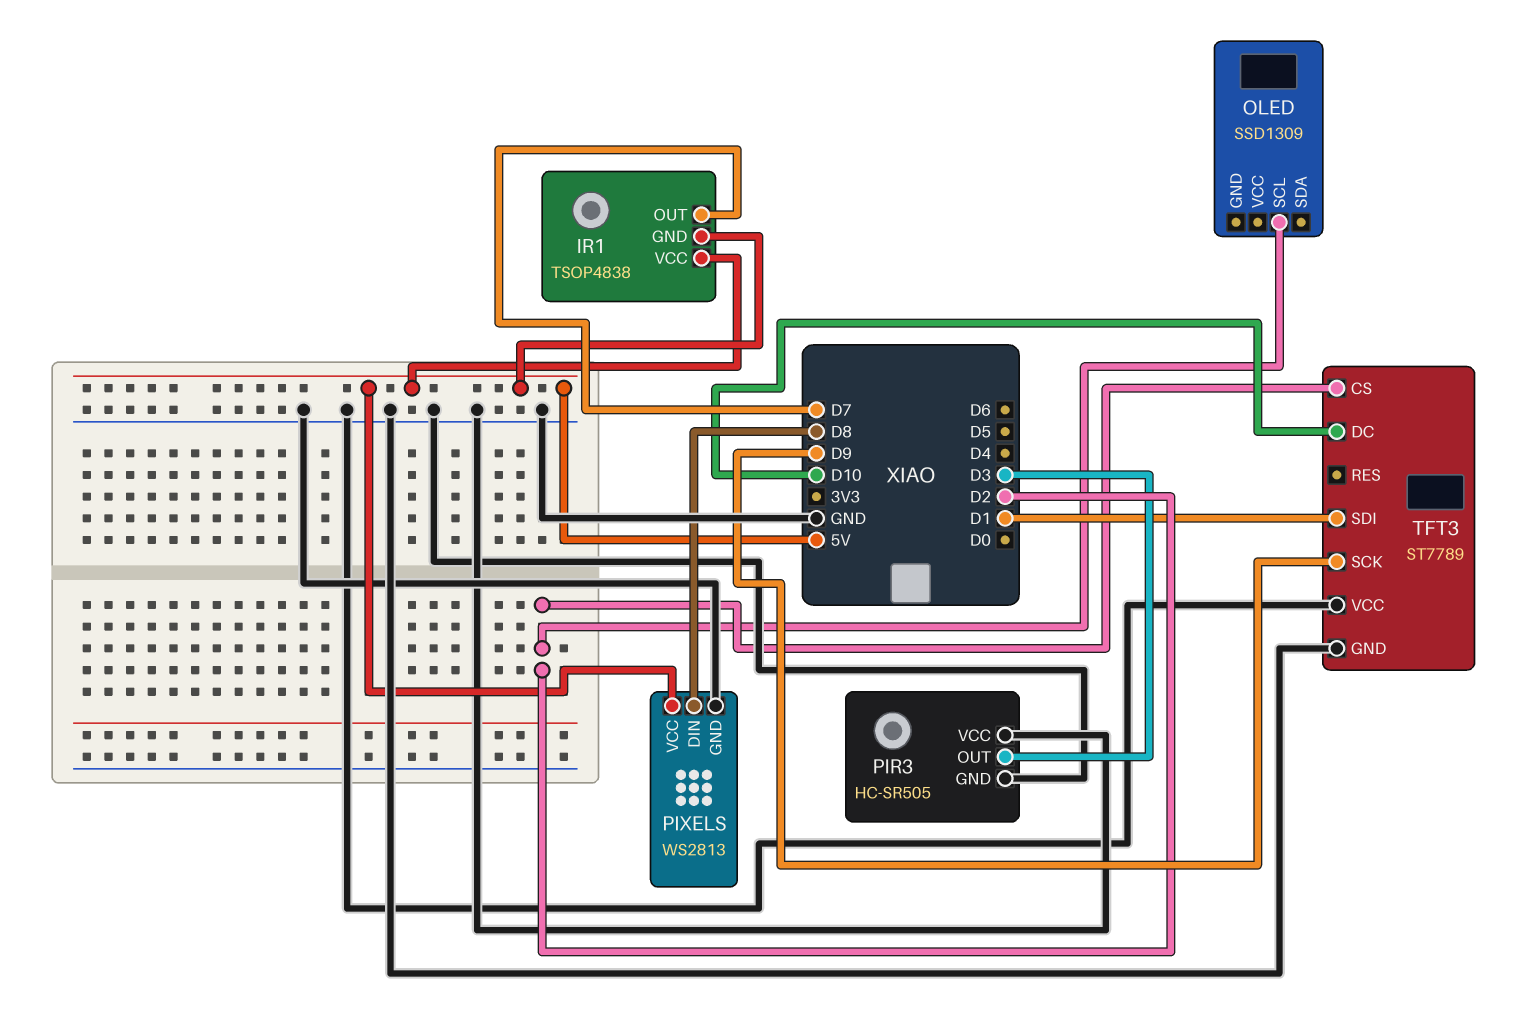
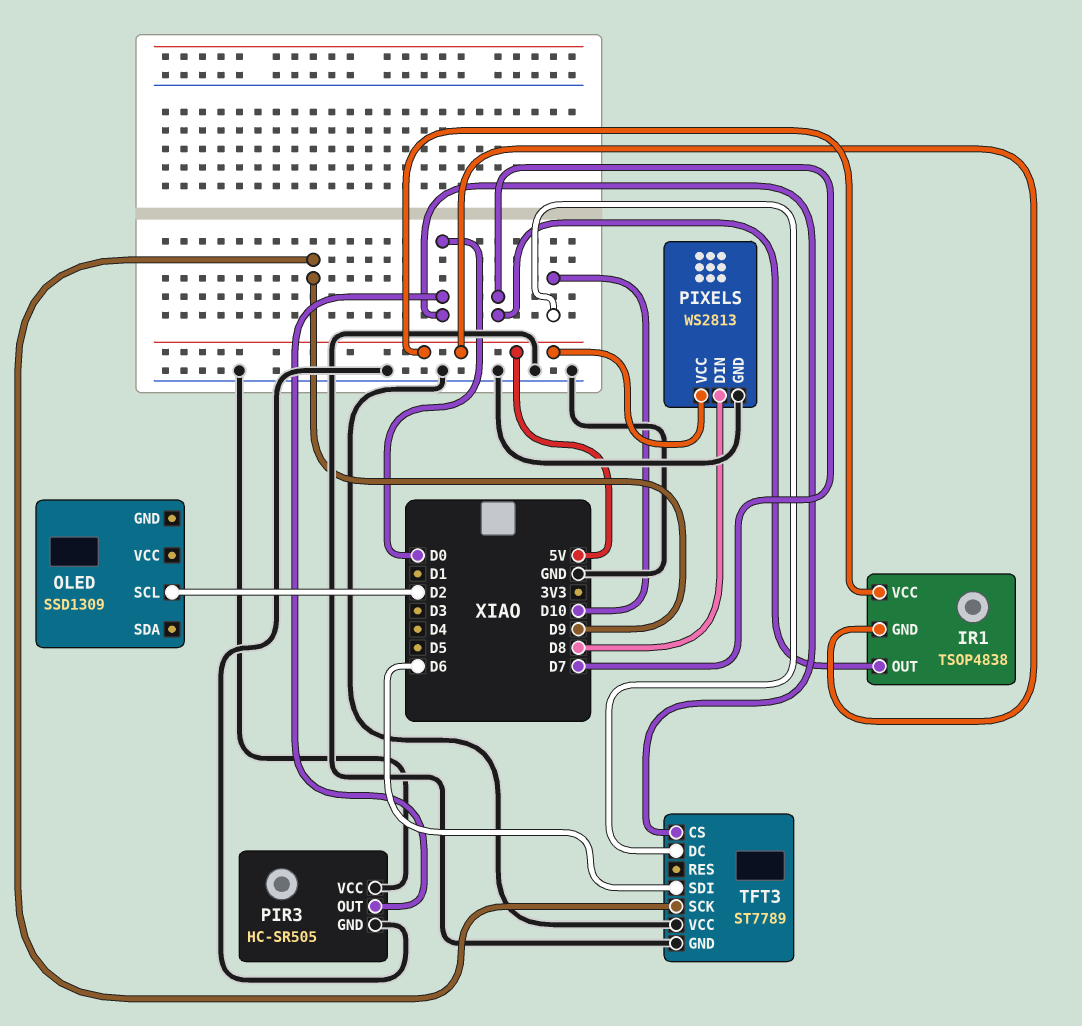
PIR3 pin OUT: D3 -> D0
TFT3 pin CS: D2 -> D0
TFT3 pin SDI: D1 -> D6

